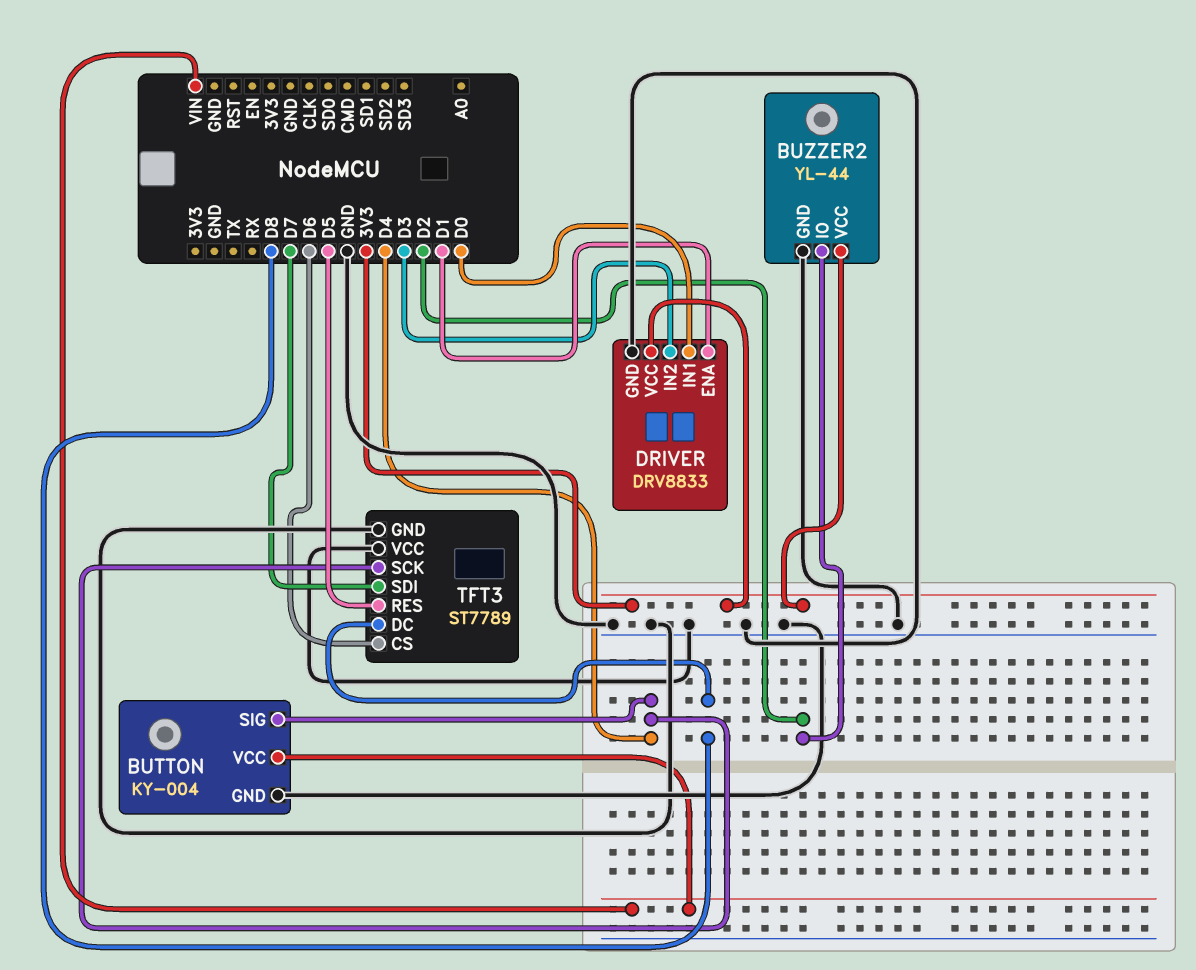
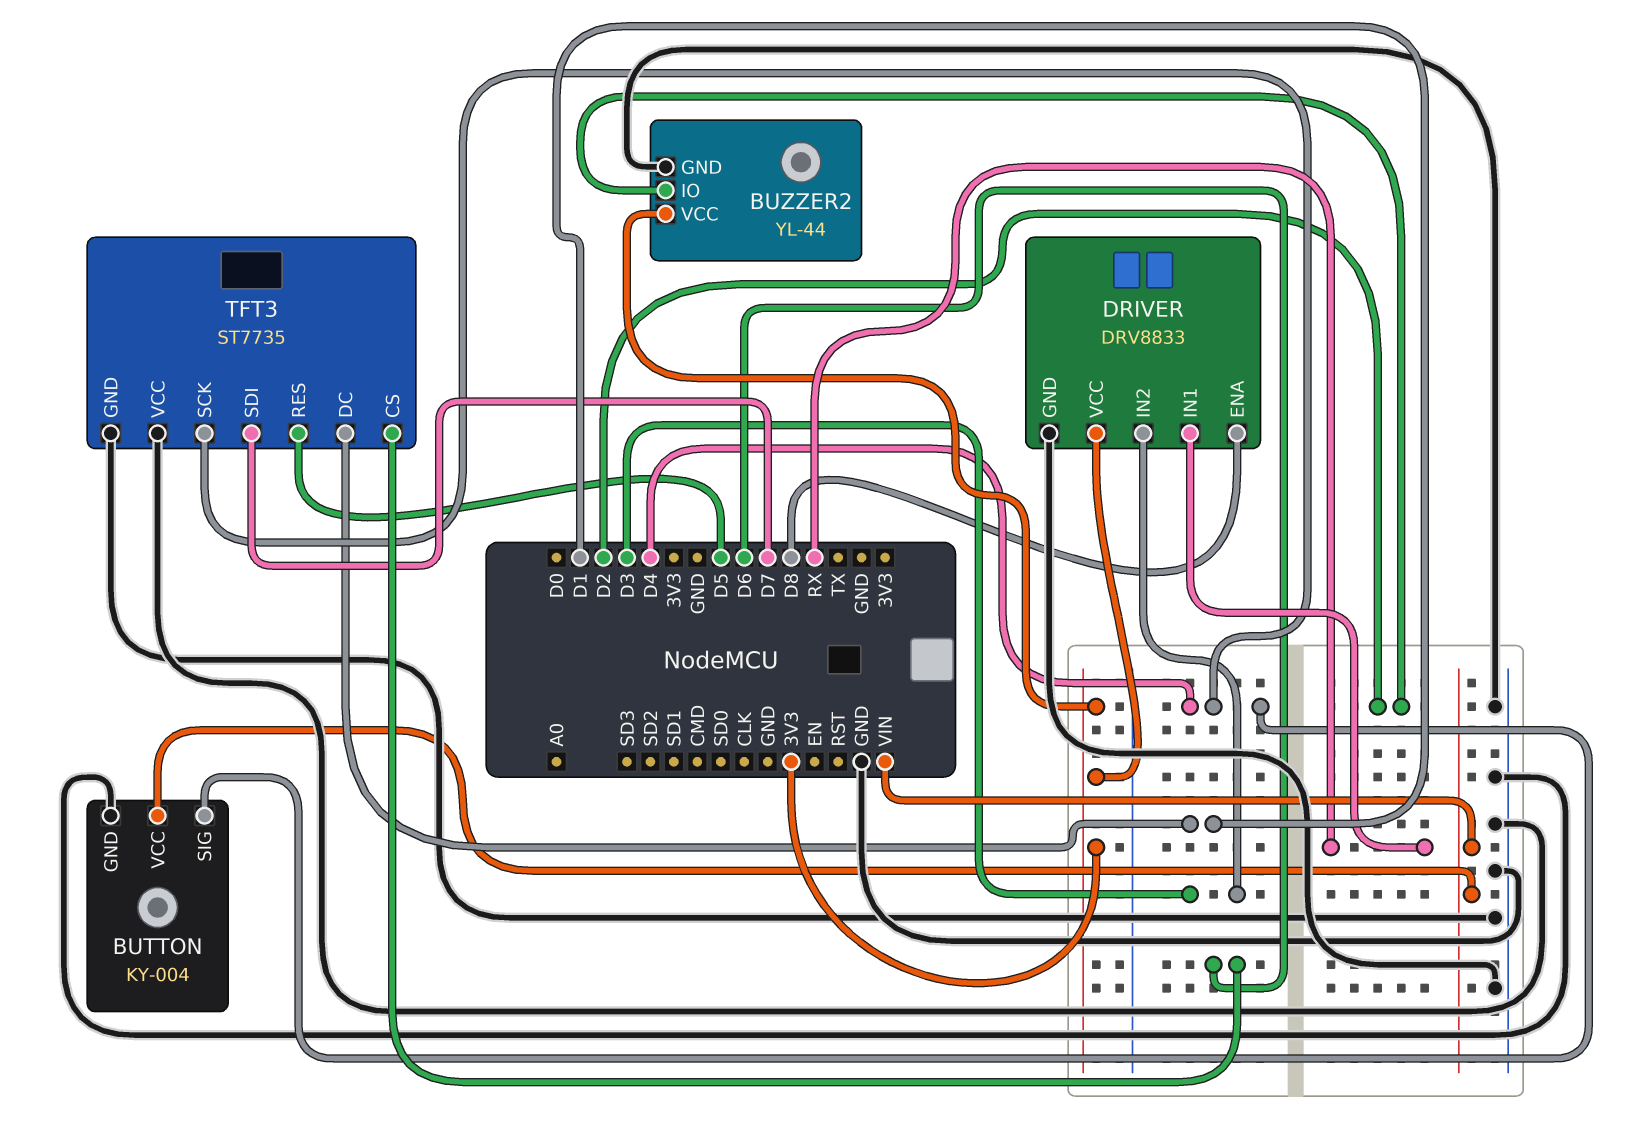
DRIVER pin ENA: D1 -> D8
DRIVER pin IN1: D0 -> RX
TFT3: ST7789 -> ST7735
TFT3 pin DC: D8 -> D1

